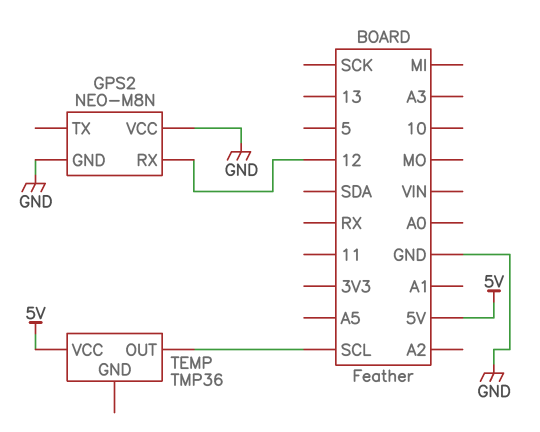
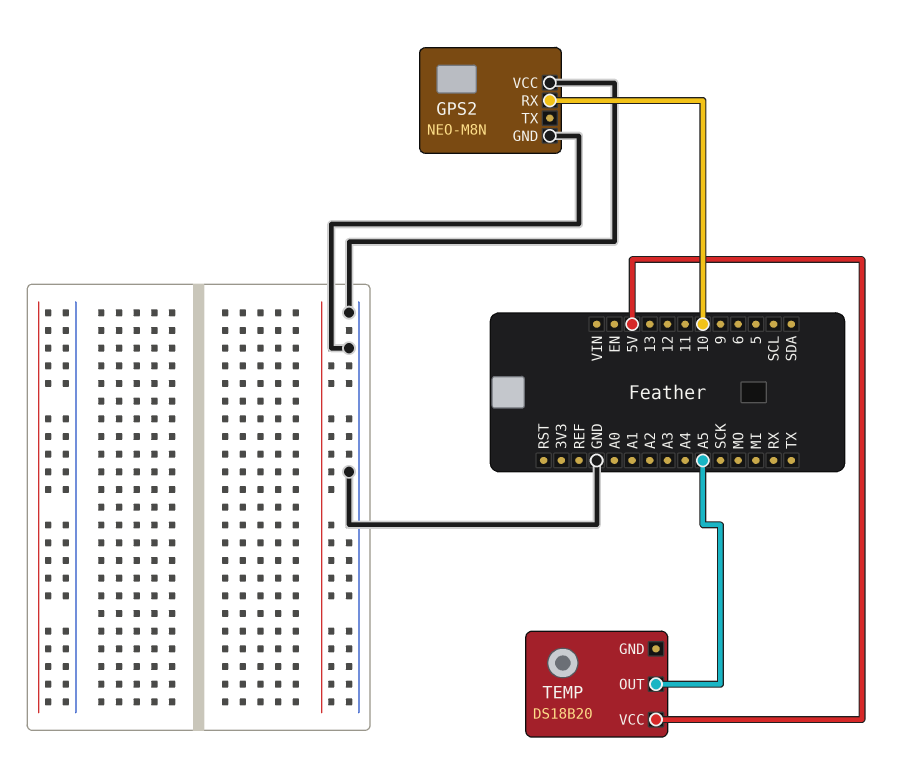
GPS2 pin RX: 12 -> 10
TEMP: TMP36 -> DS18B20
TEMP pin OUT: SCL -> A5

